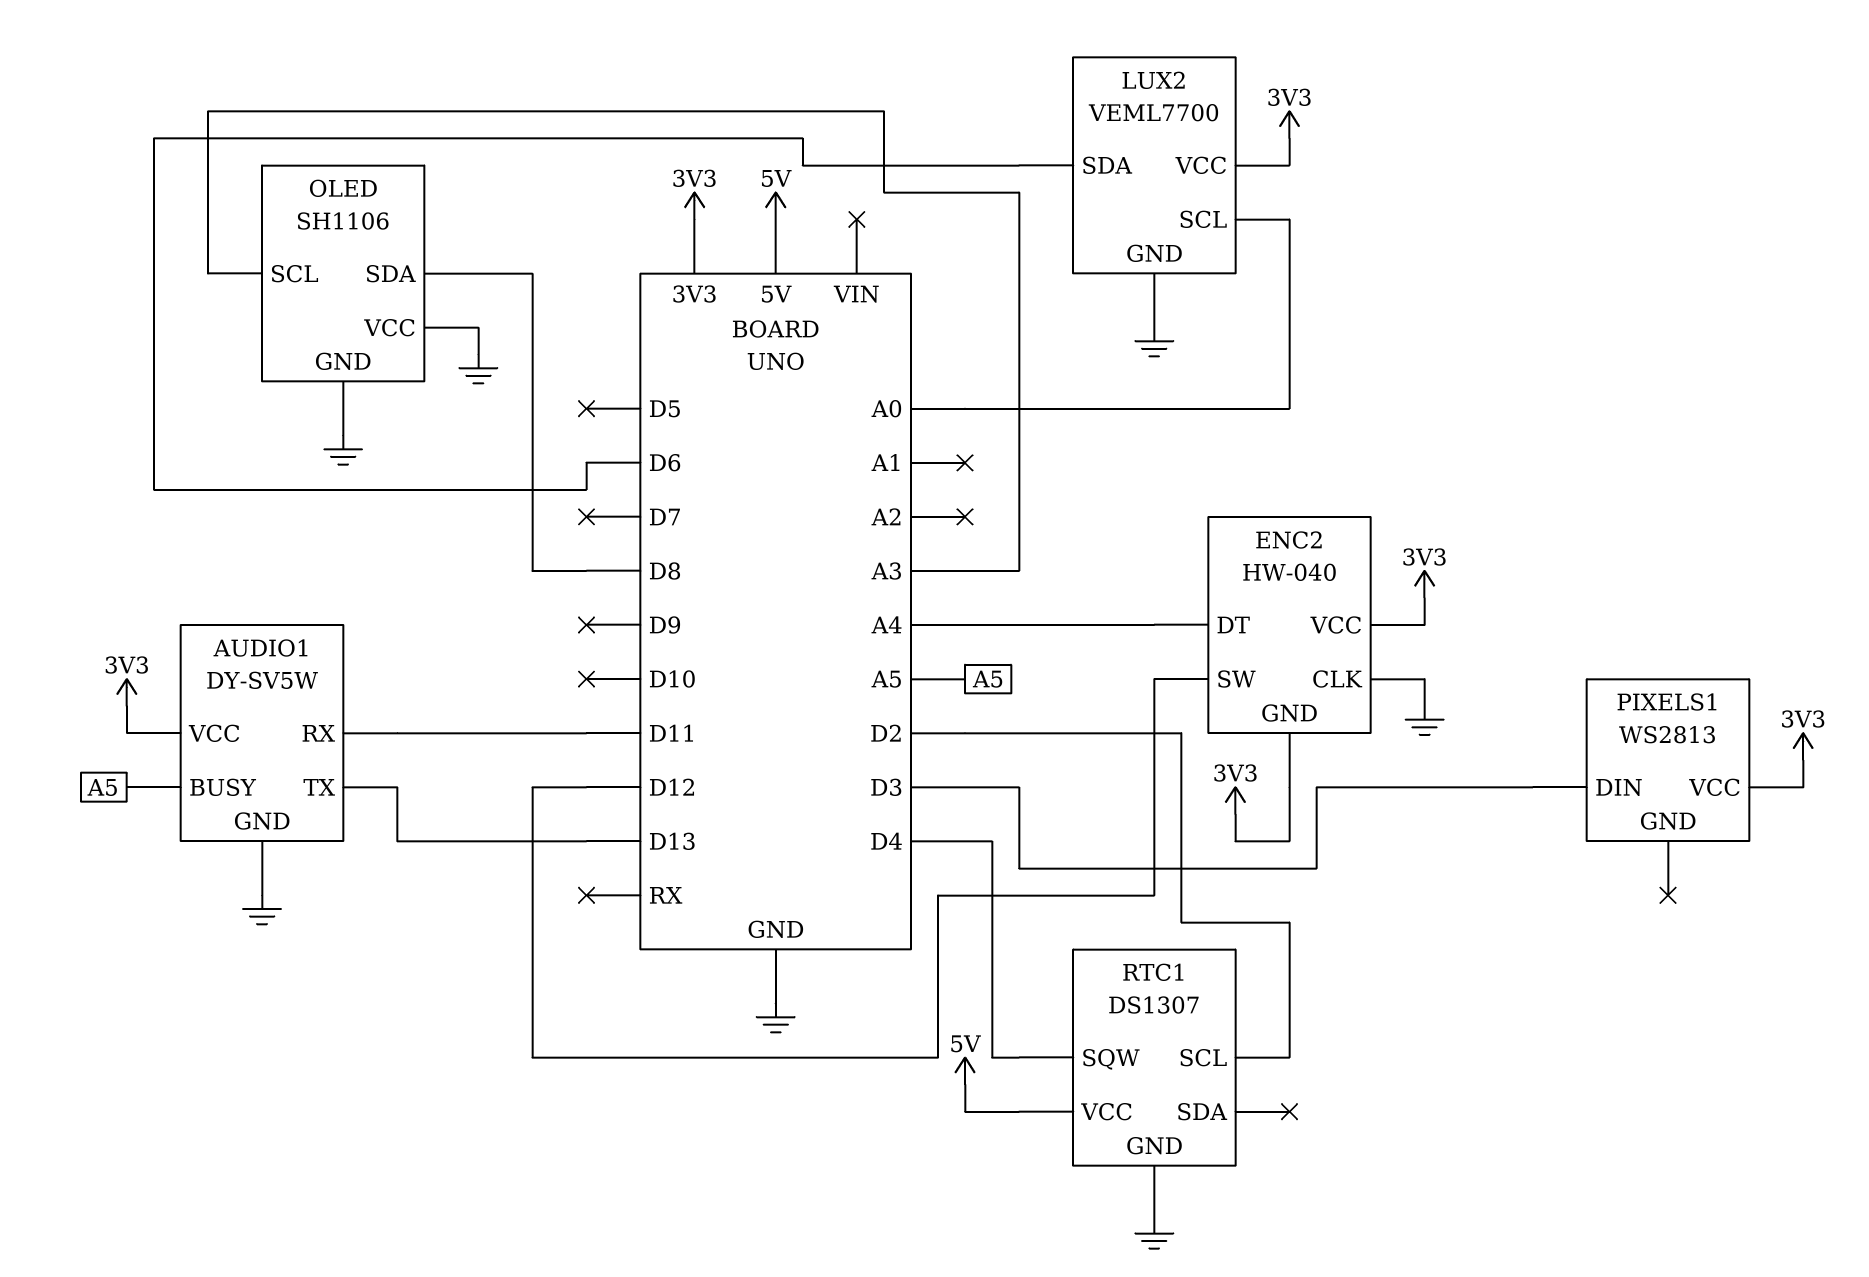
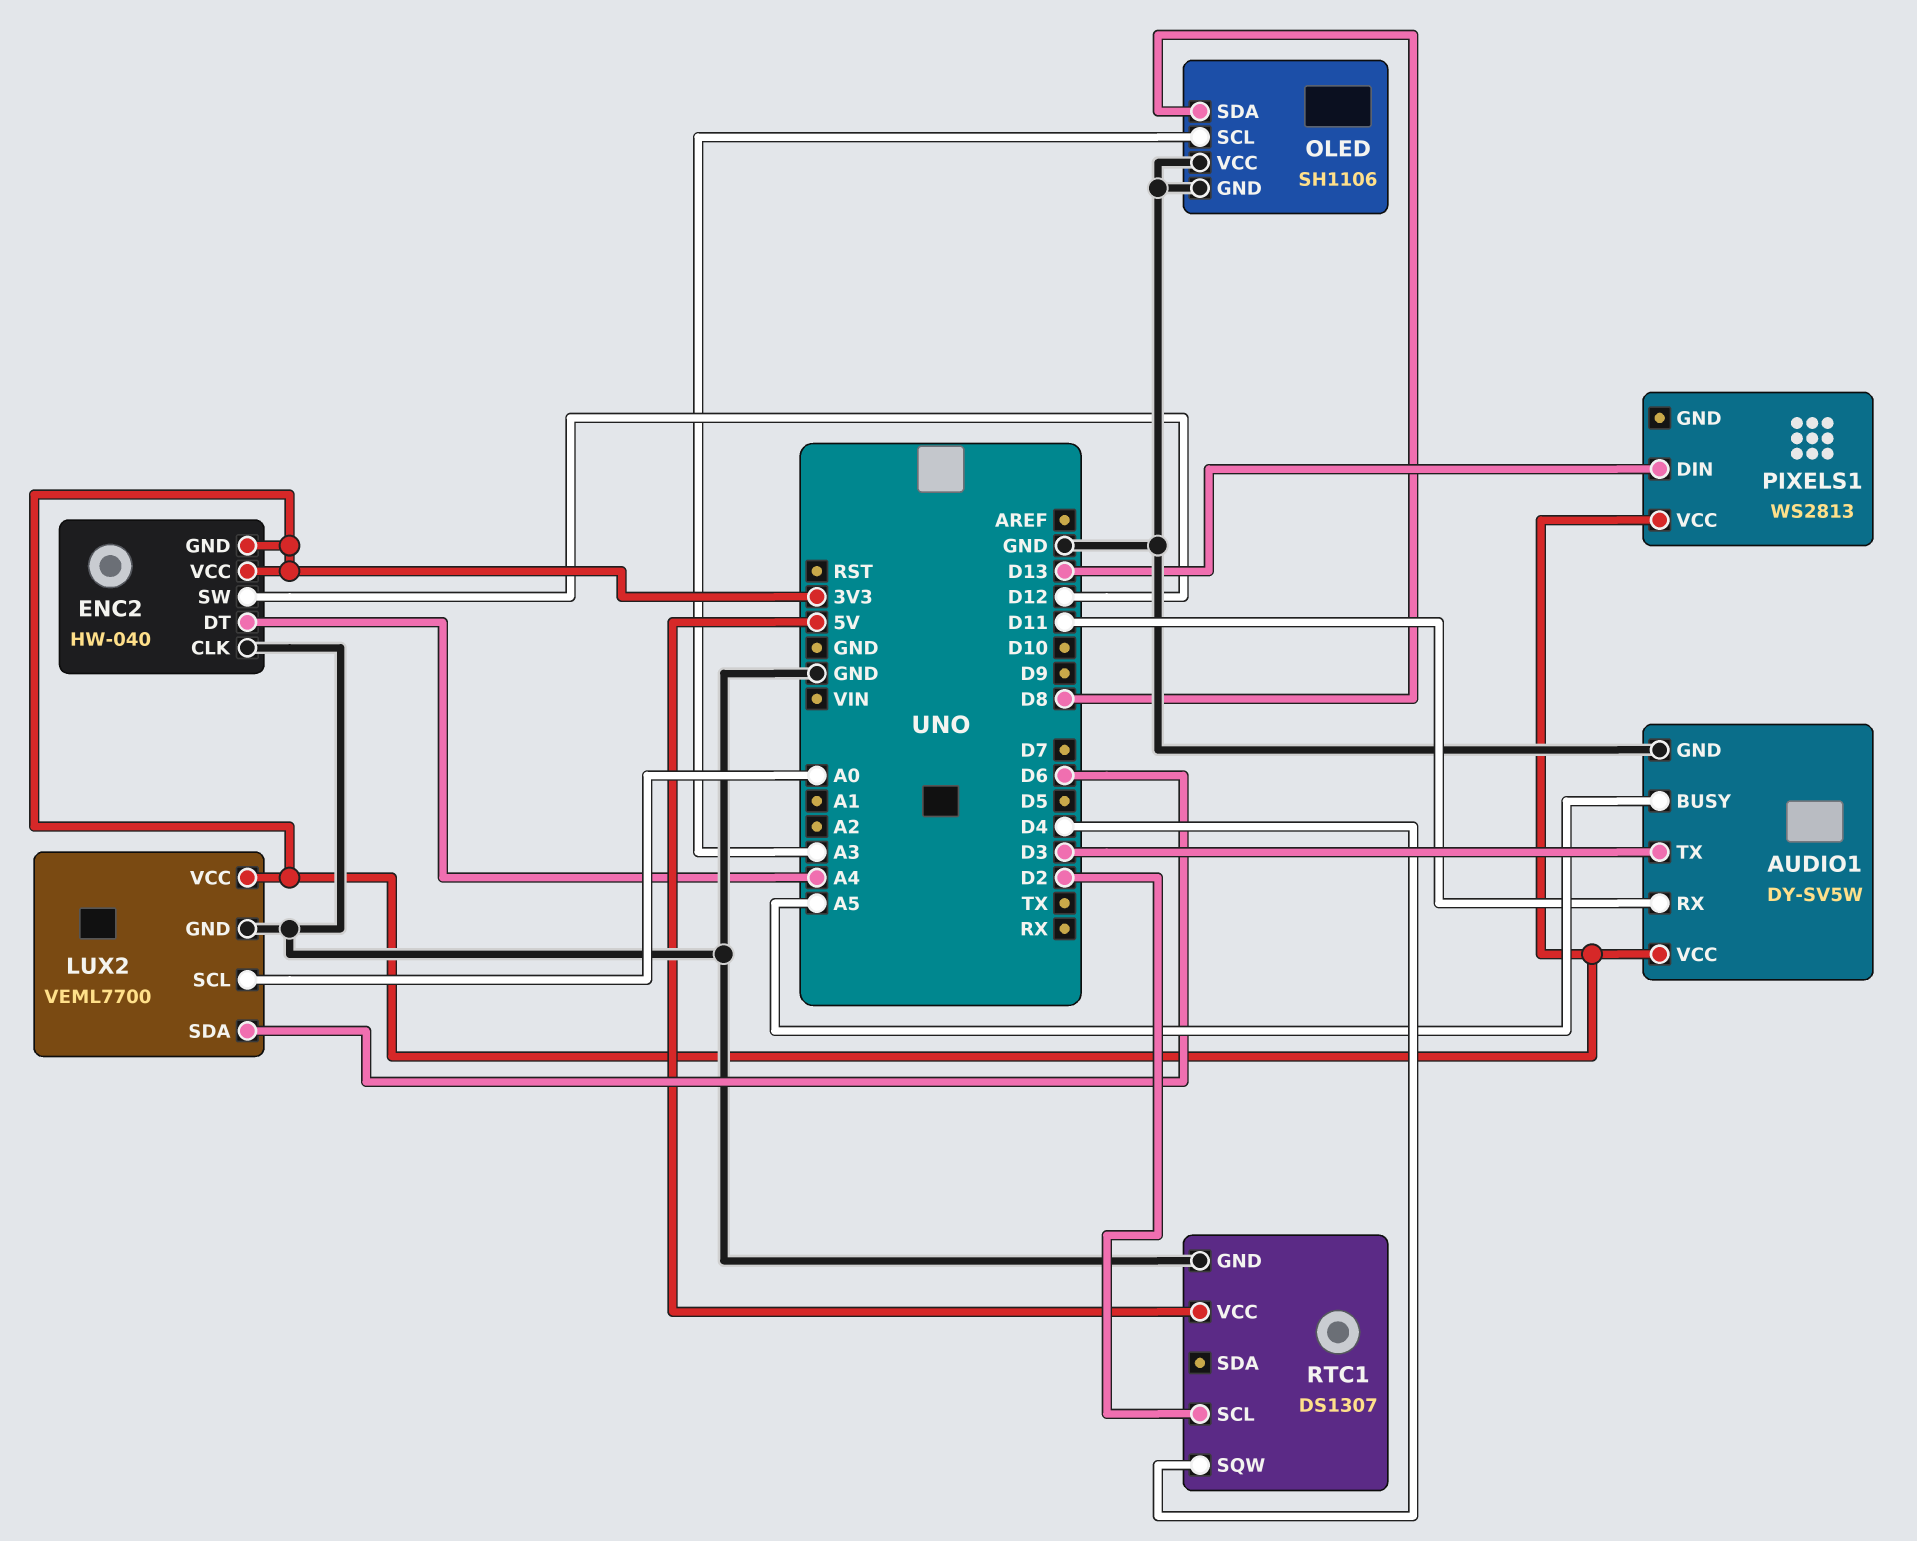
AUDIO1 pin TX: D13 -> D3
PIXELS1 pin DIN: D3 -> D13

